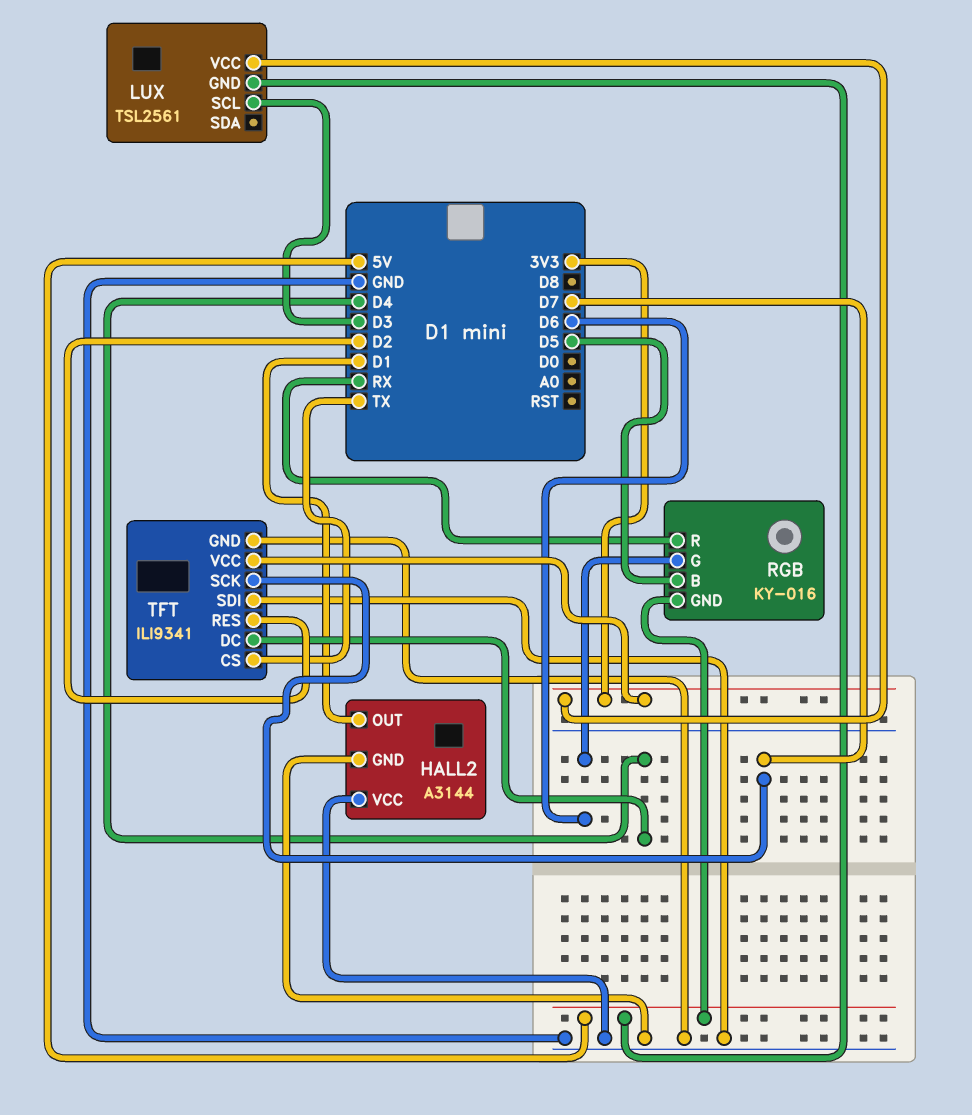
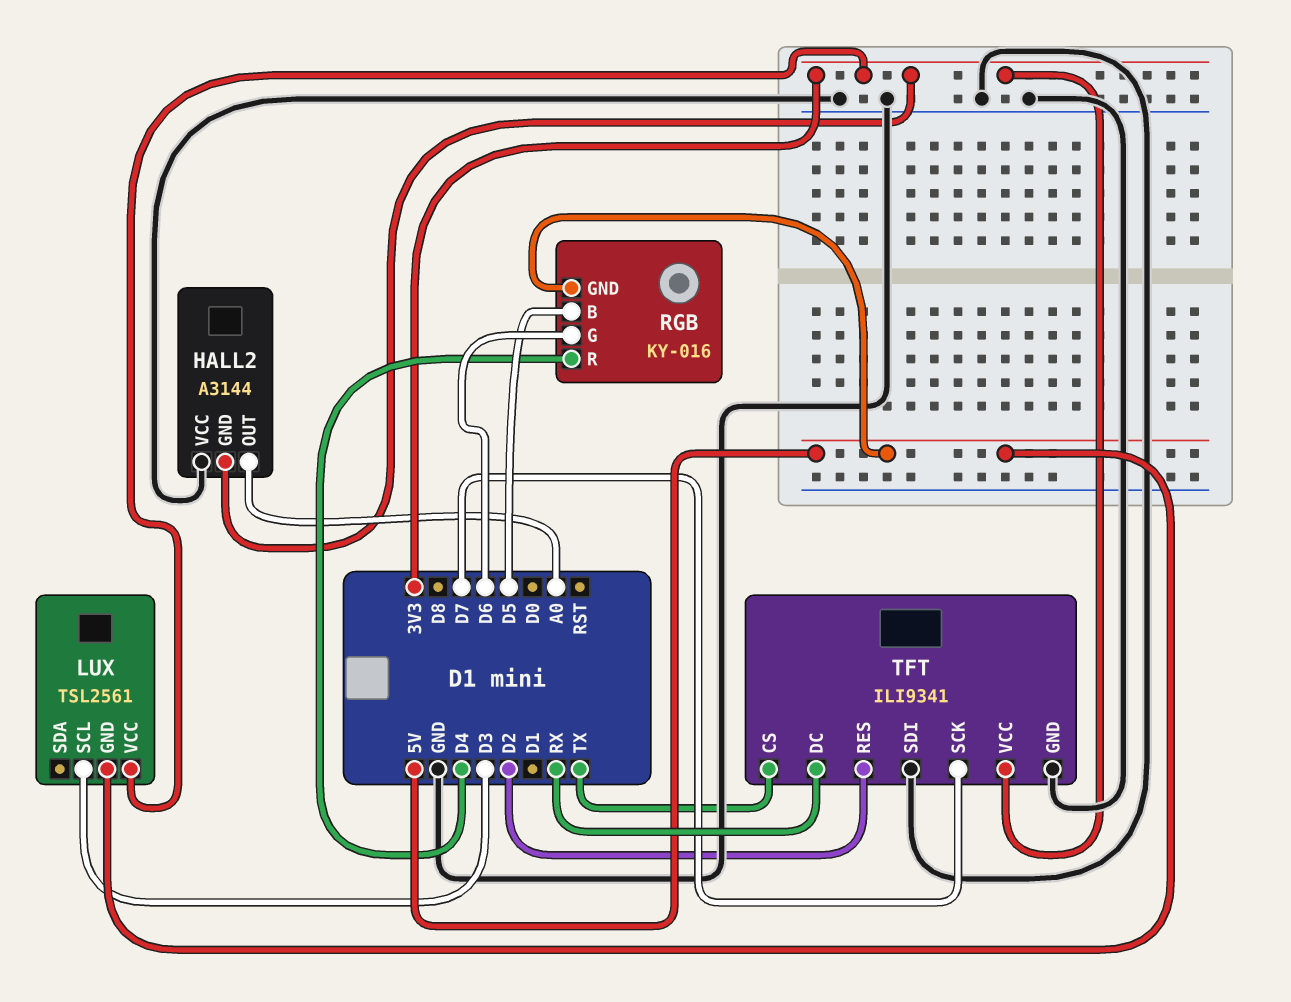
HALL2 pin GND: GND -> 3V3
HALL2 pin OUT: D1 -> A0
RGB pin R: RX -> D4
TFT pin DC: D4 -> RX

